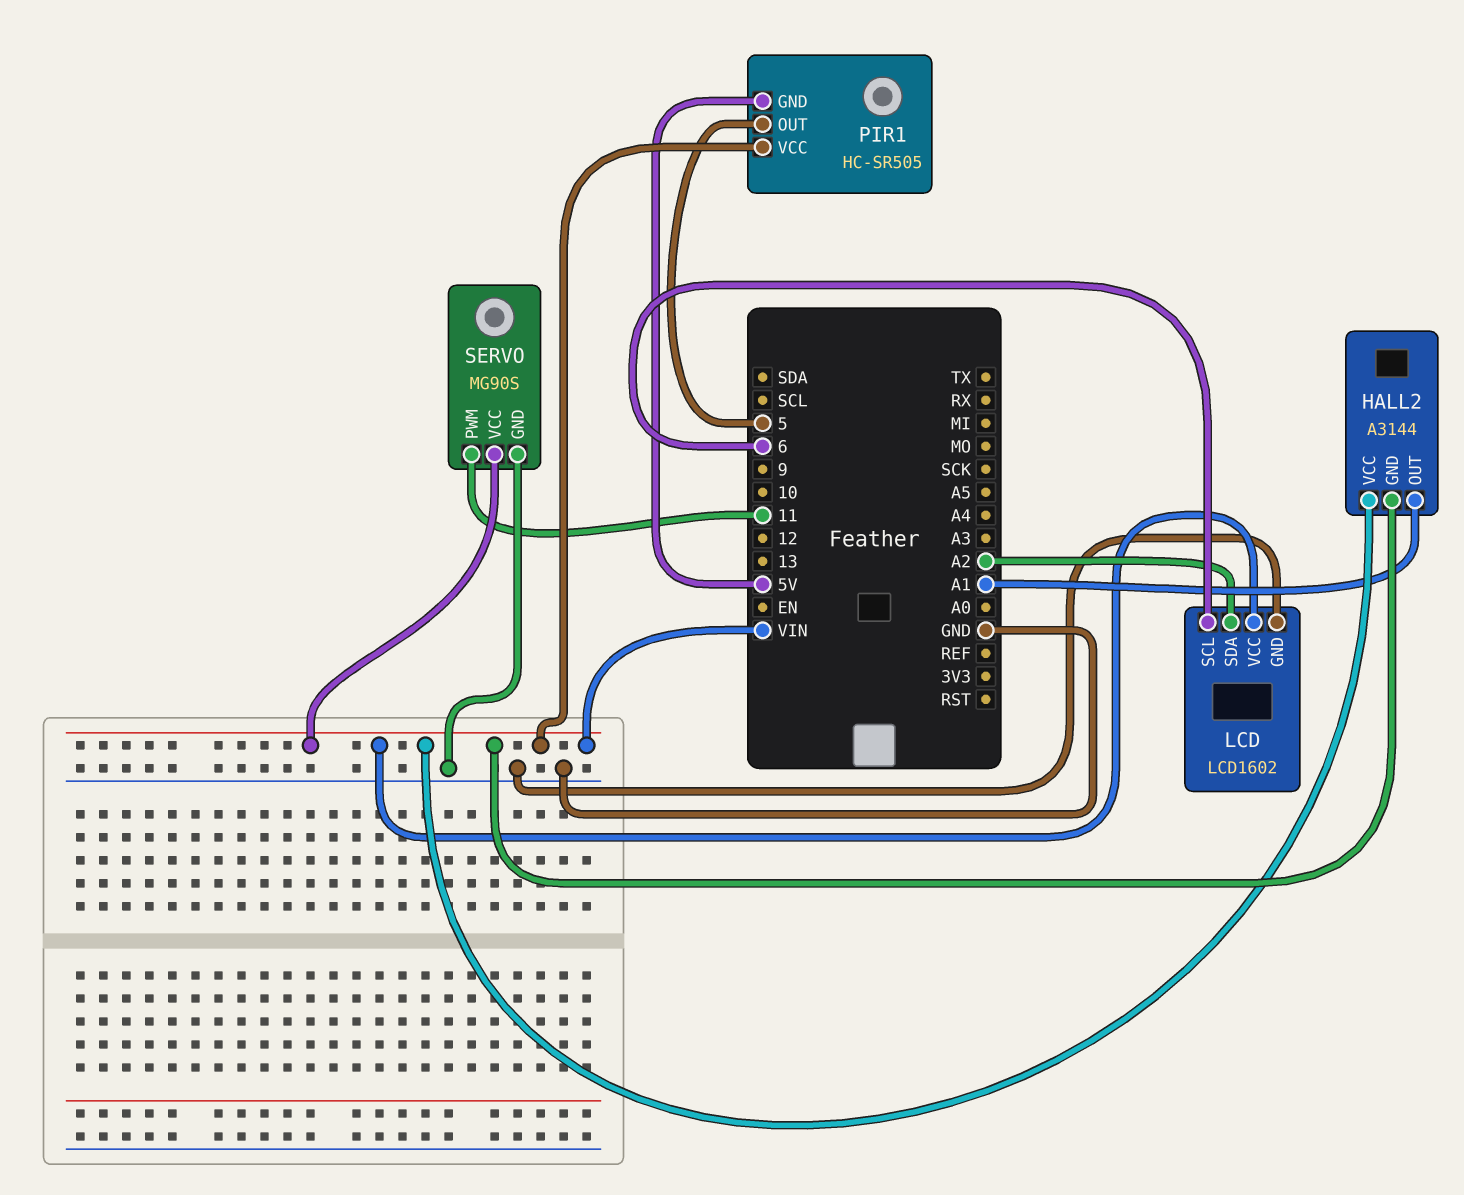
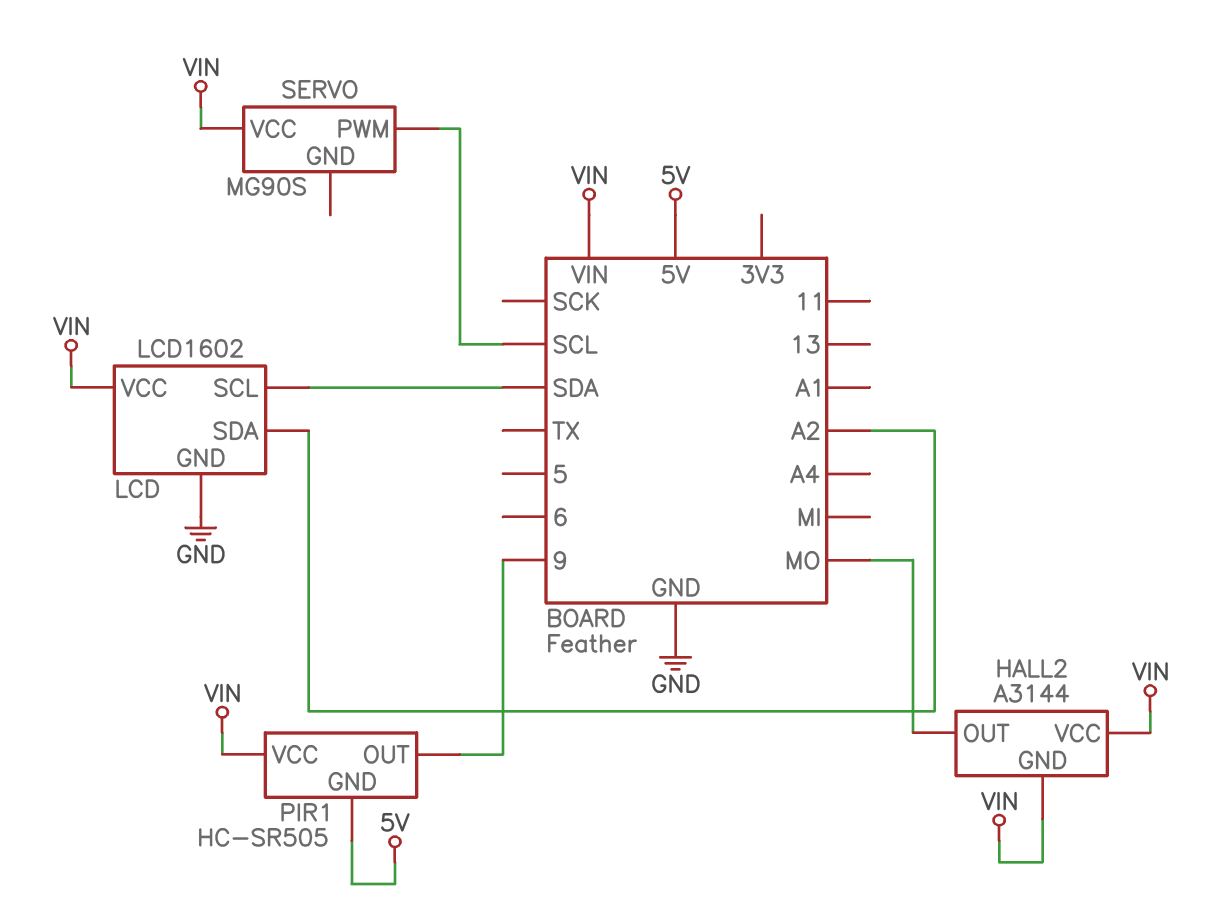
HALL2 pin OUT: A1 -> MO
LCD pin SCL: 6 -> SDA
PIR1 pin OUT: 5 -> 9
SERVO pin GND: GND -> none
SERVO pin PWM: 11 -> SCL

